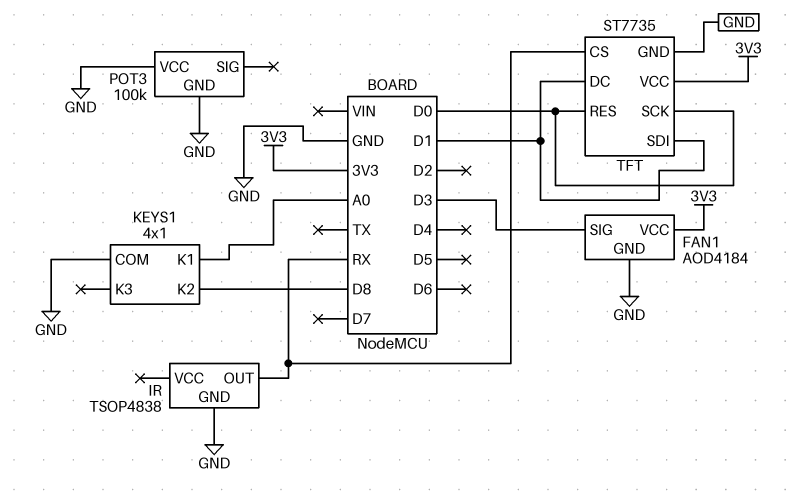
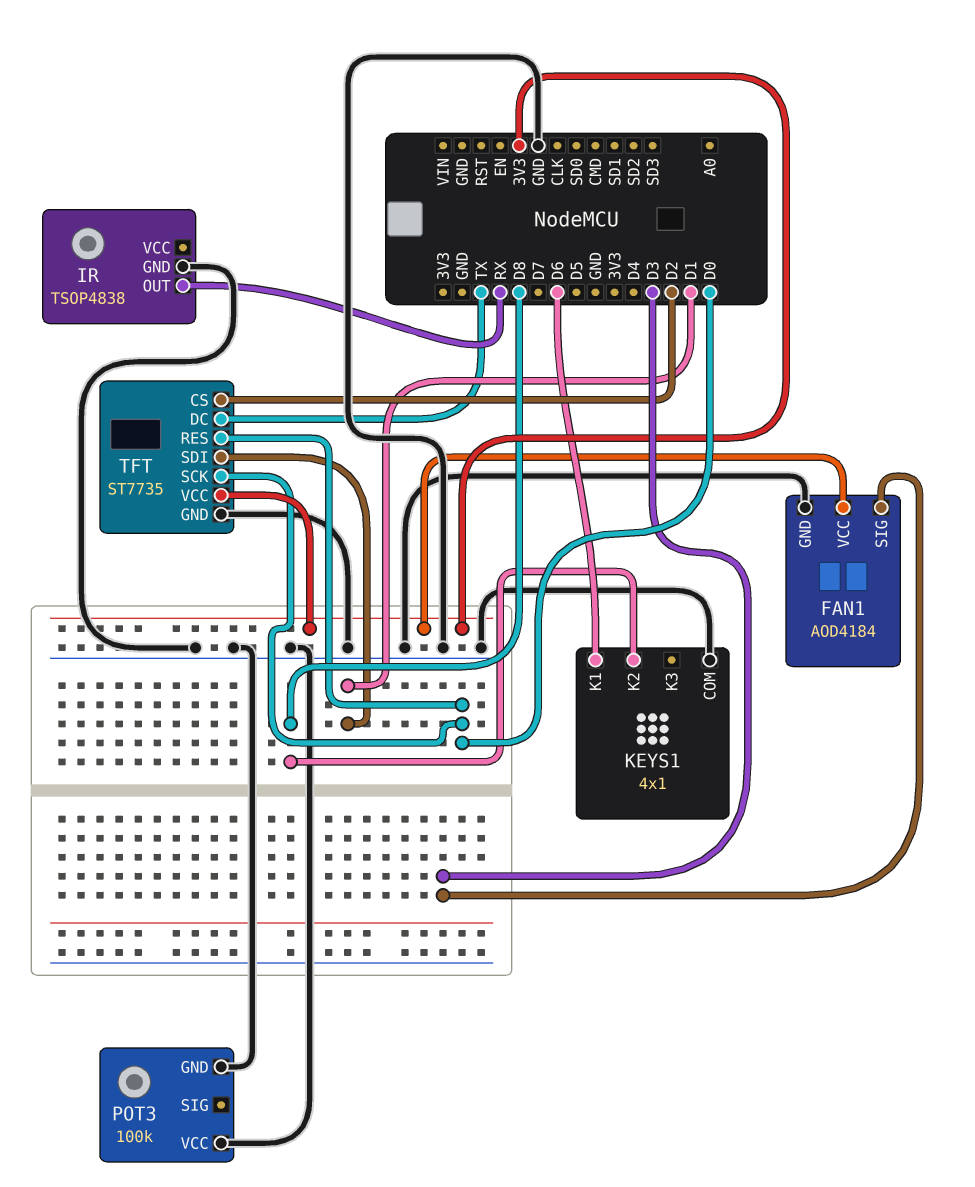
KEYS1 pin K1: A0 -> D6
TFT pin CS: RX -> D2
TFT pin DC: D1 -> TX

